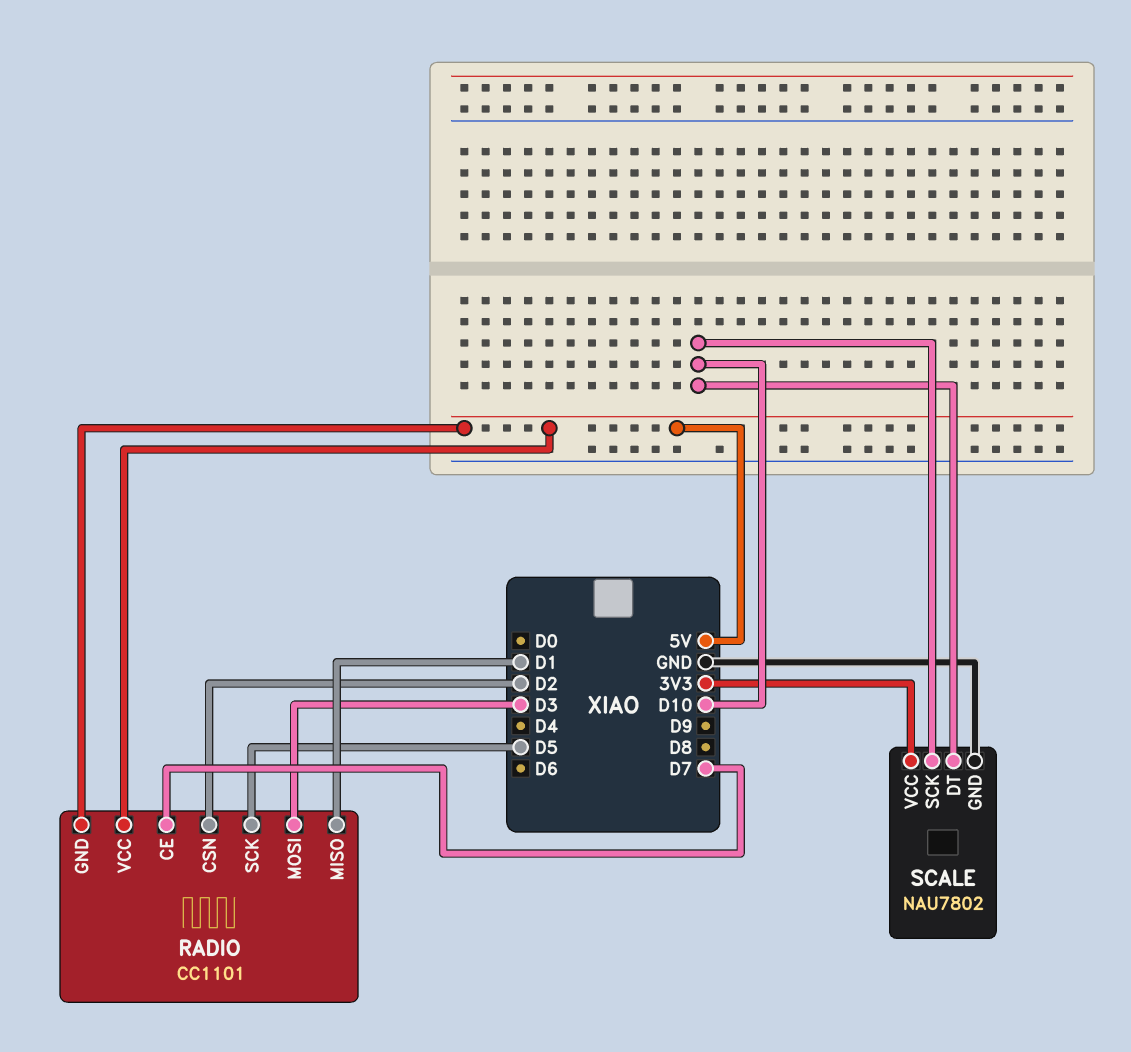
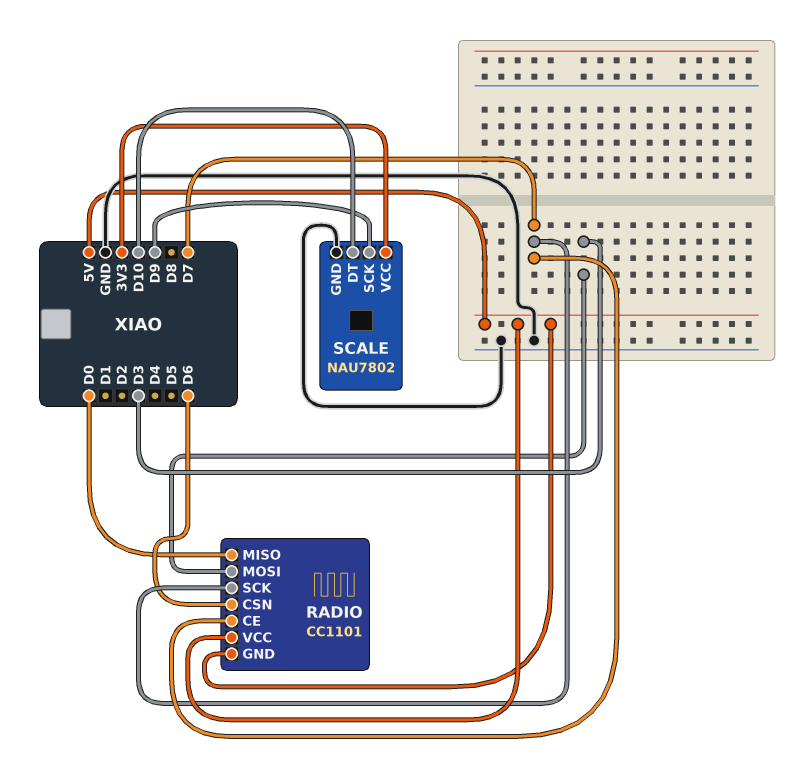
RADIO pin CSN: D2 -> D6
RADIO pin MISO: D1 -> D0
RADIO pin SCK: D5 -> D7
SCALE pin SCK: D10 -> D9

